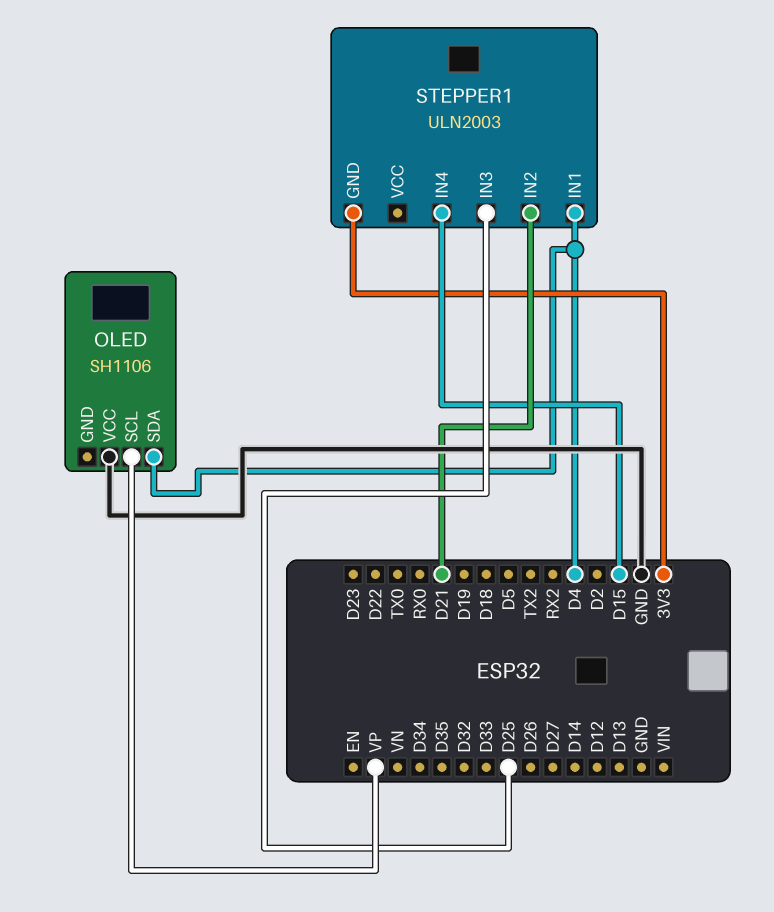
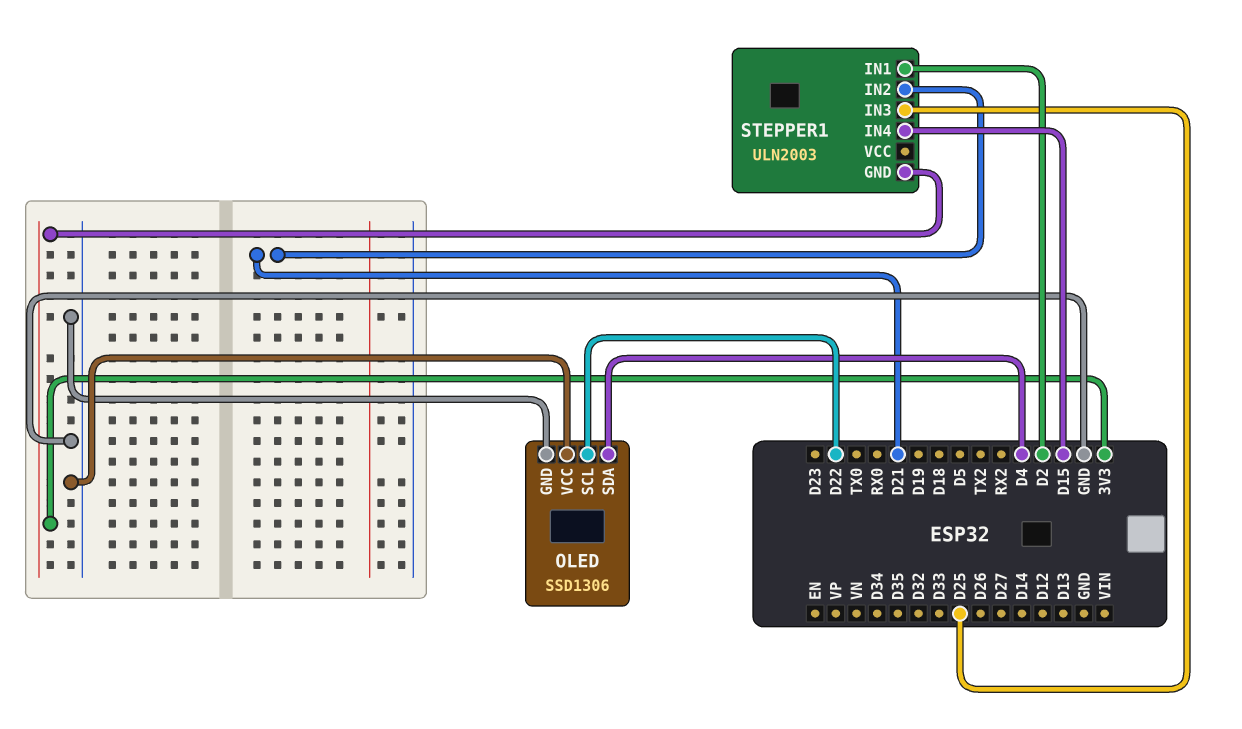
OLED: SH1106 -> SSD1306
OLED pin GND: none -> GND
OLED pin SCL: VP -> D22
STEPPER1 pin IN1: D4 -> D2

